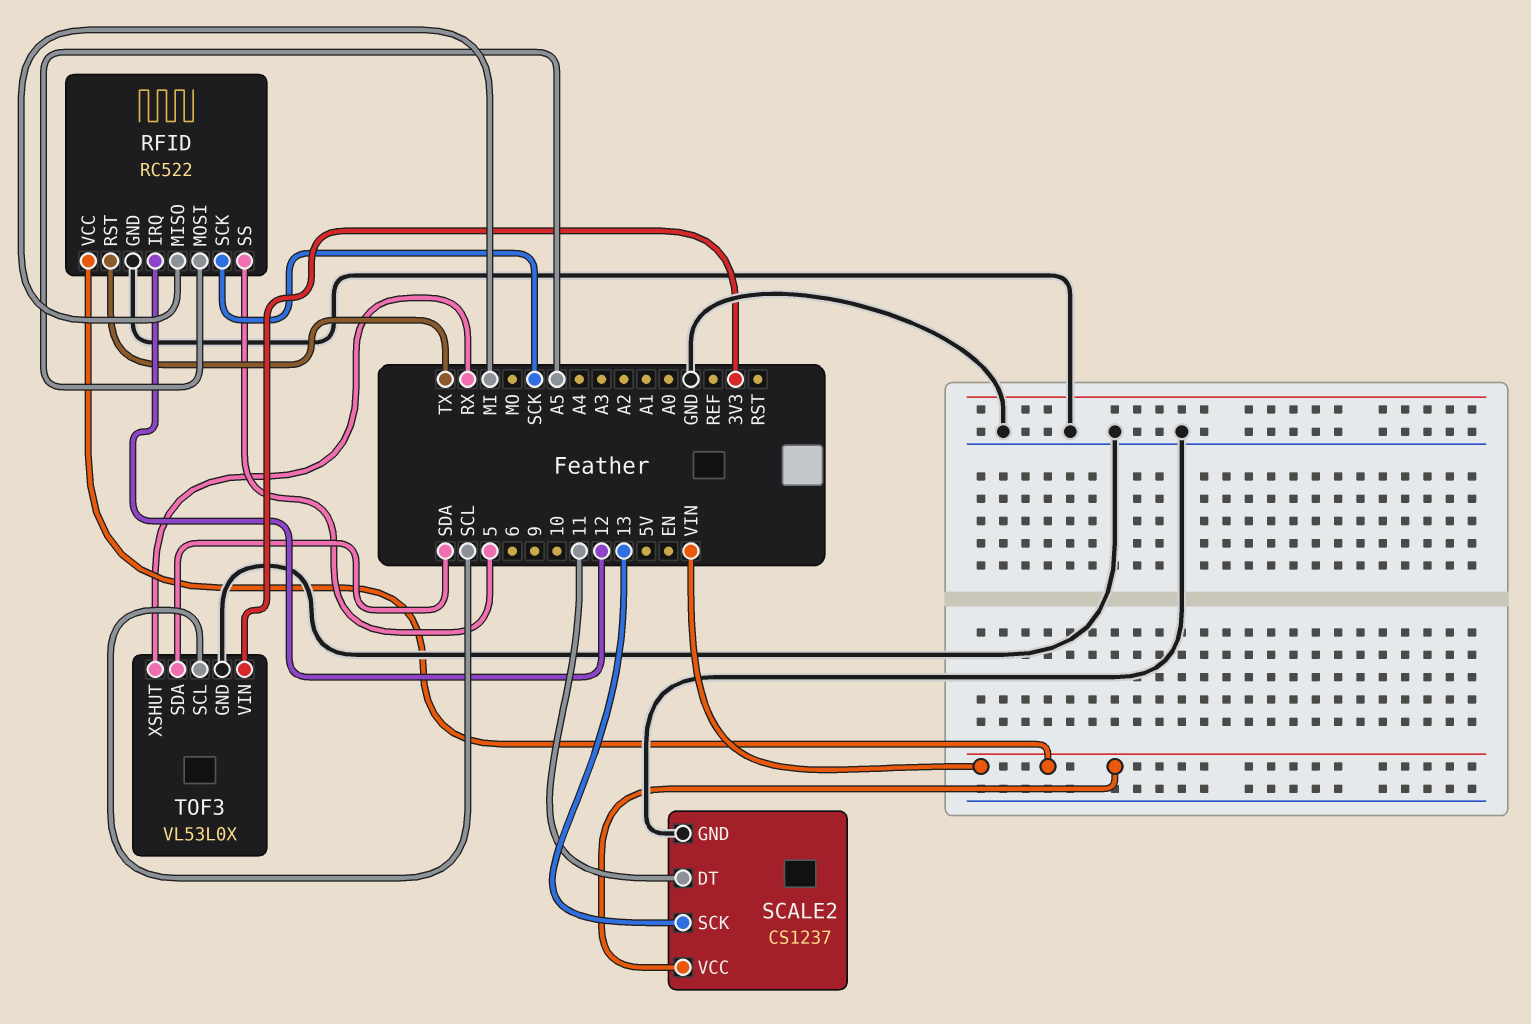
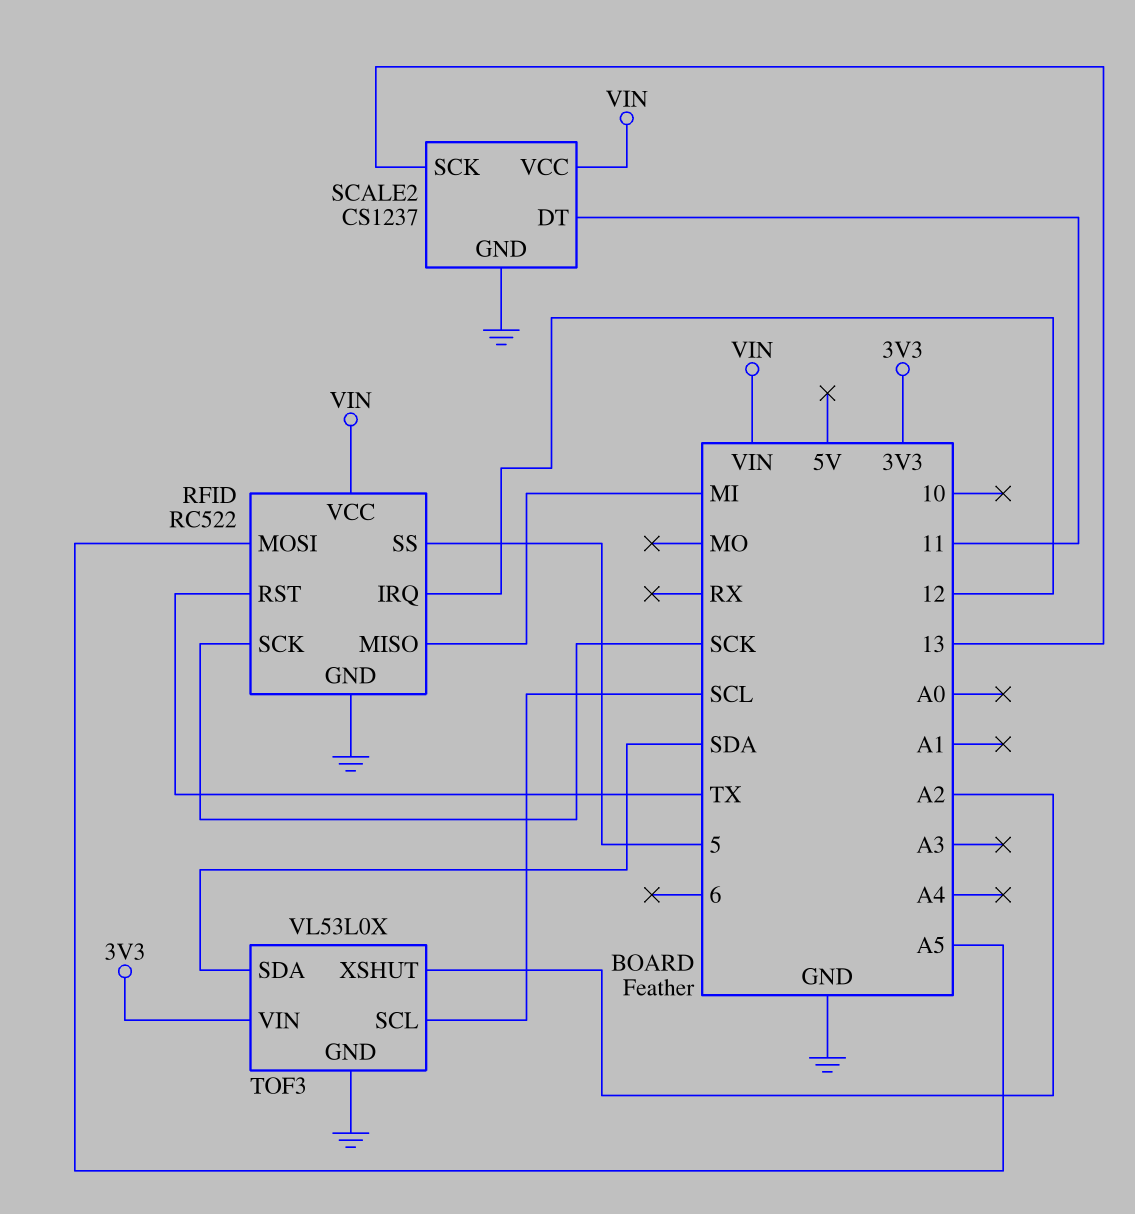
TOF3 pin XSHUT: RX -> A2

